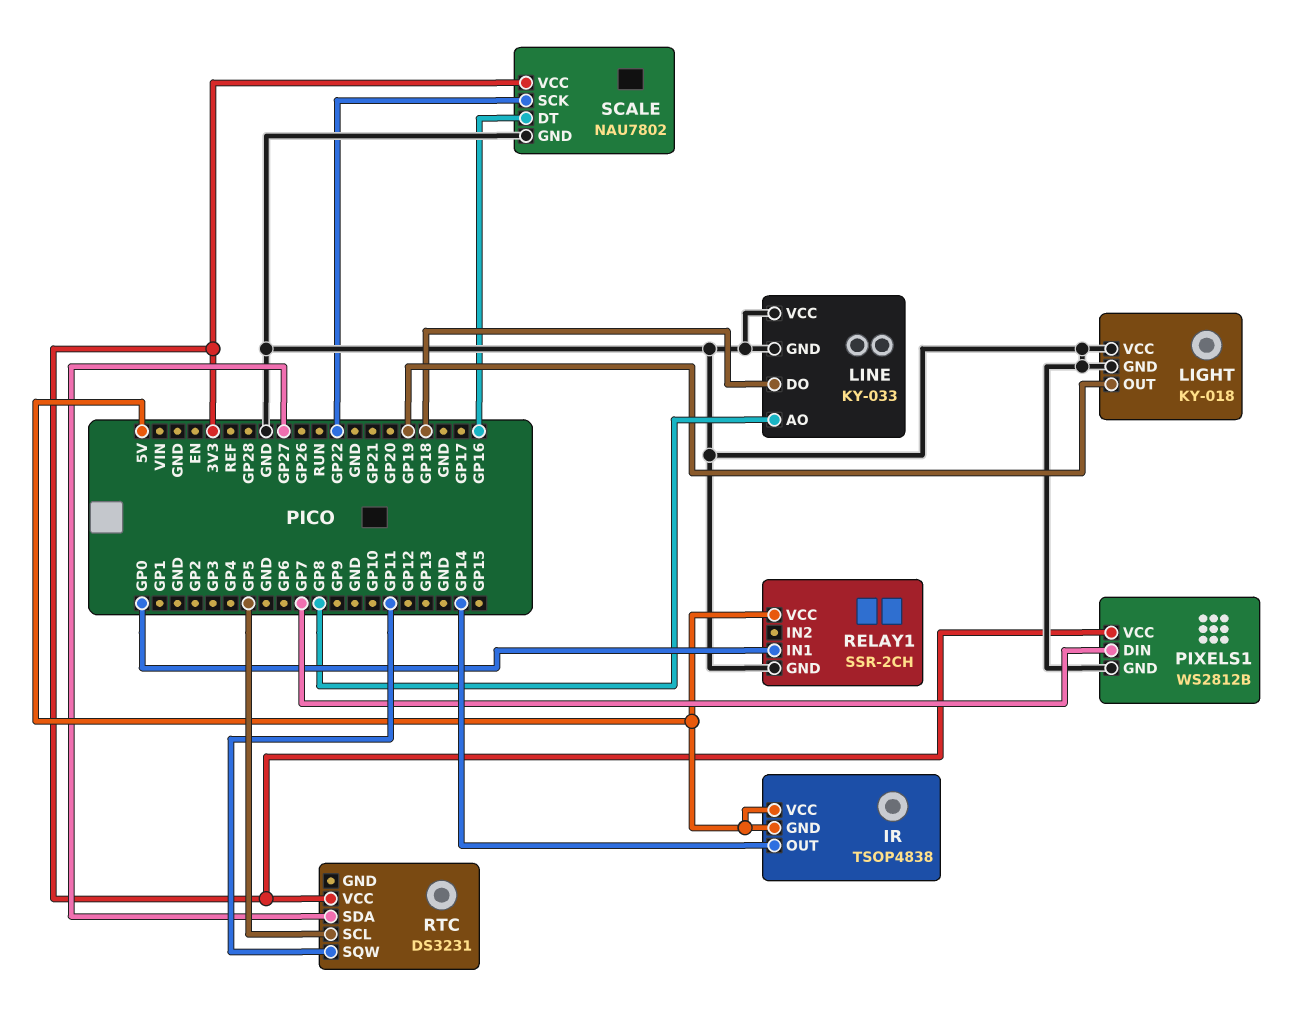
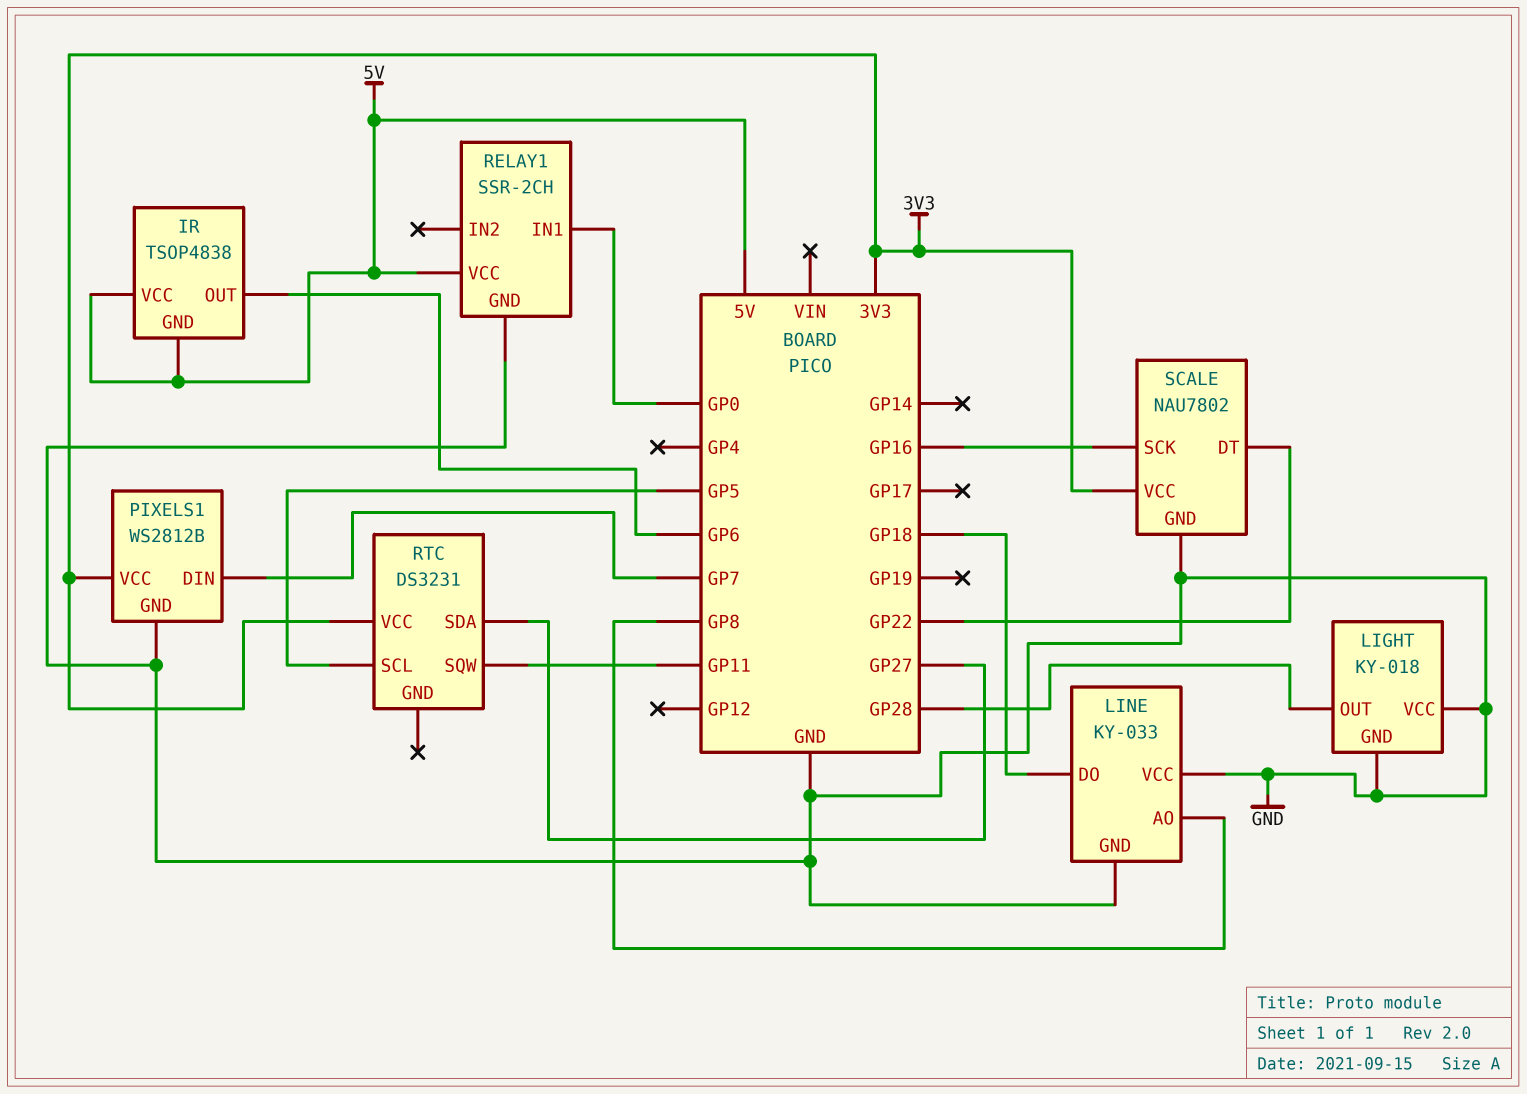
IR pin OUT: GP14 -> GP6
LIGHT pin OUT: GP19 -> GP28
SCALE pin DT: GP16 -> GP22
SCALE pin SCK: GP22 -> GP16

